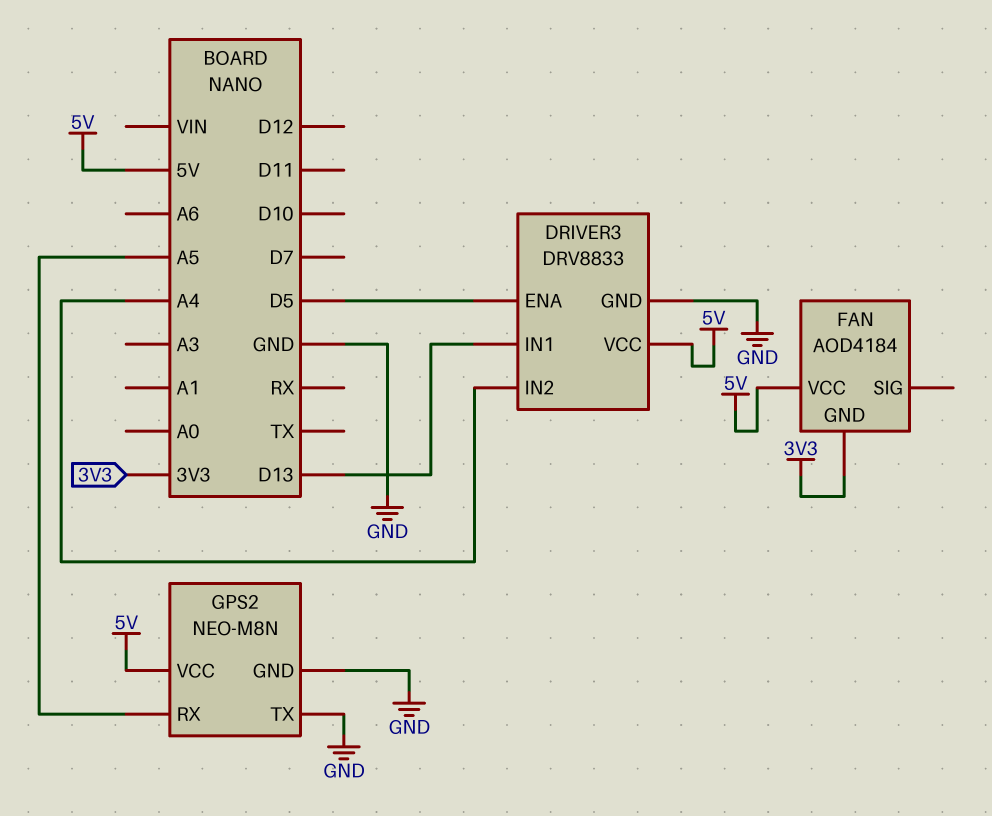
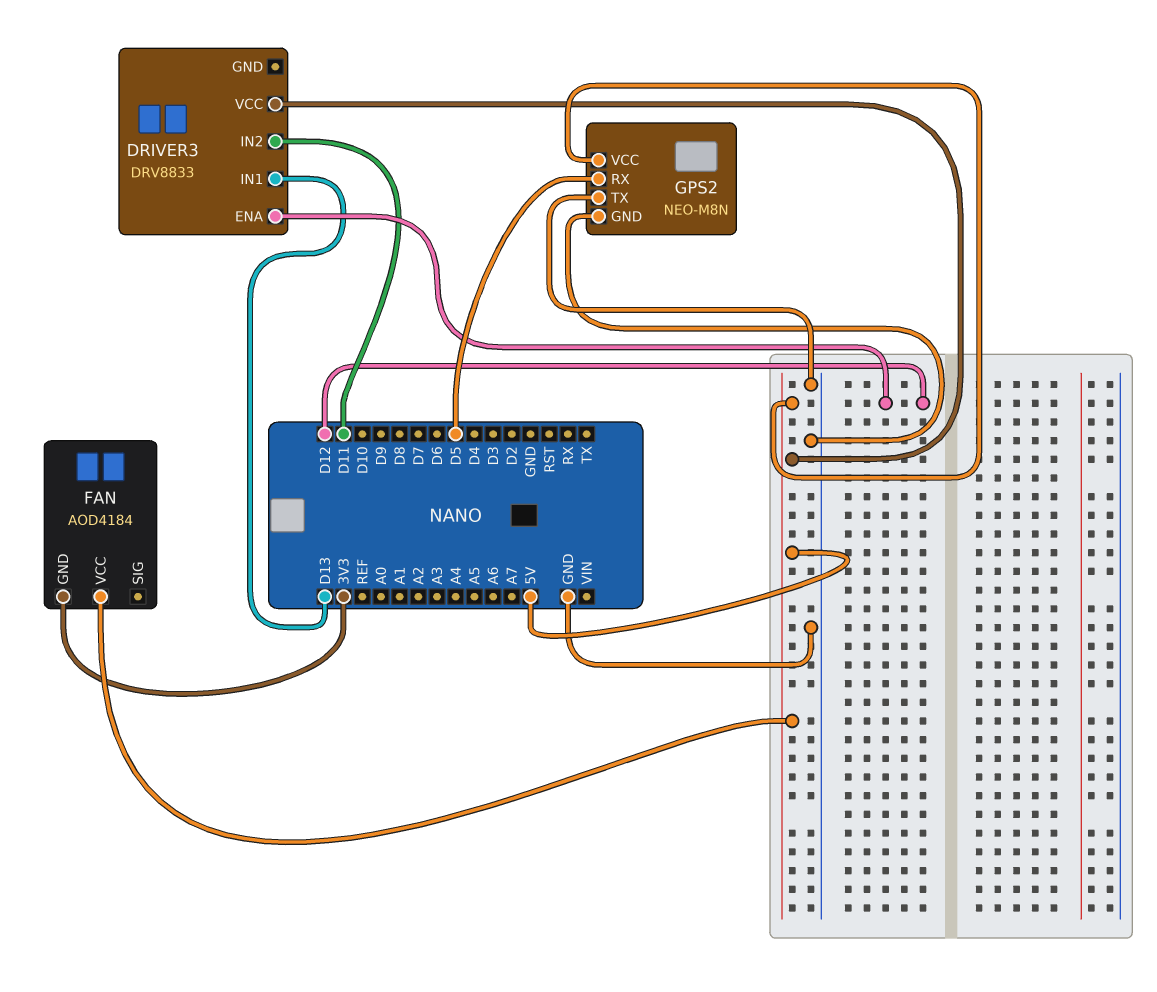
DRIVER3 pin ENA: D5 -> D12
DRIVER3 pin GND: GND -> none
DRIVER3 pin IN2: A4 -> D11
GPS2 pin RX: A5 -> D5

